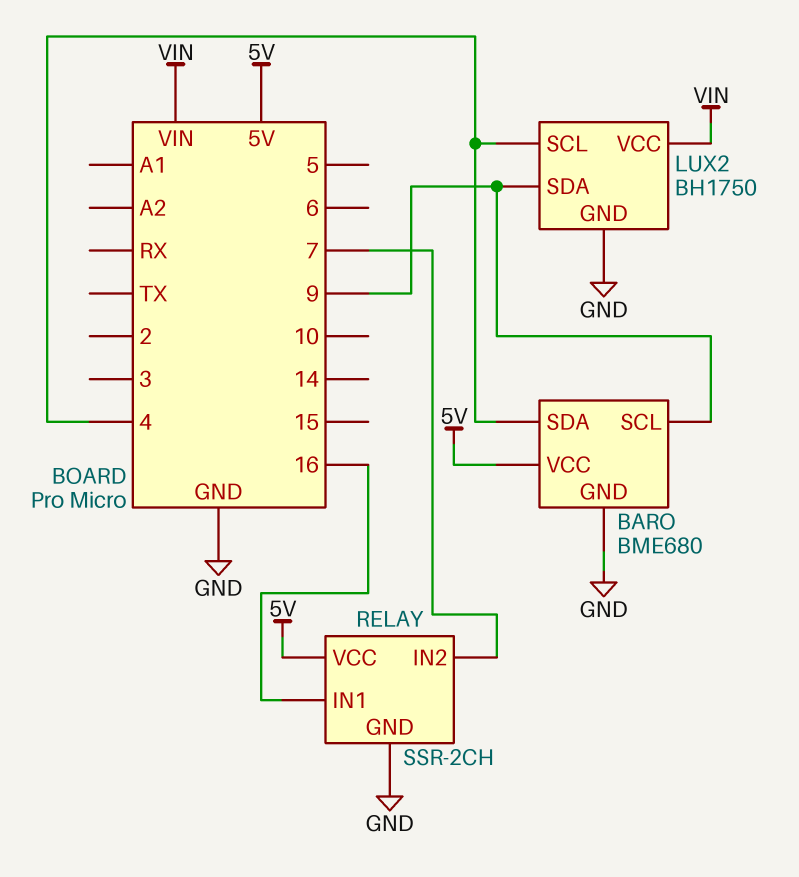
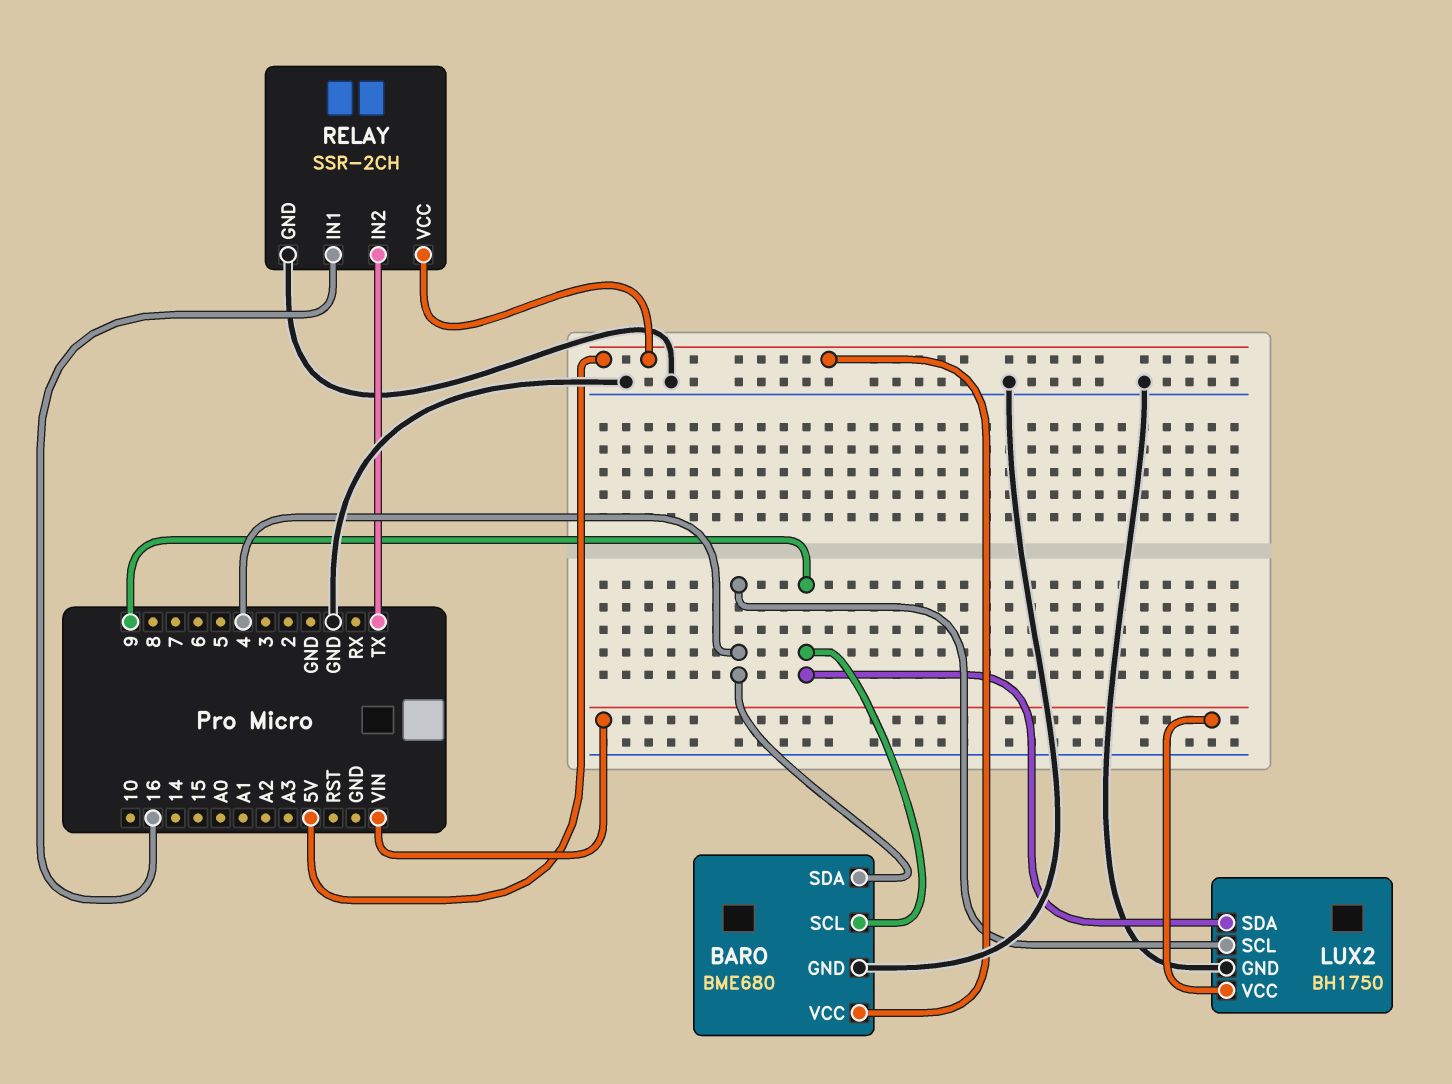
RELAY pin IN2: 7 -> TX

